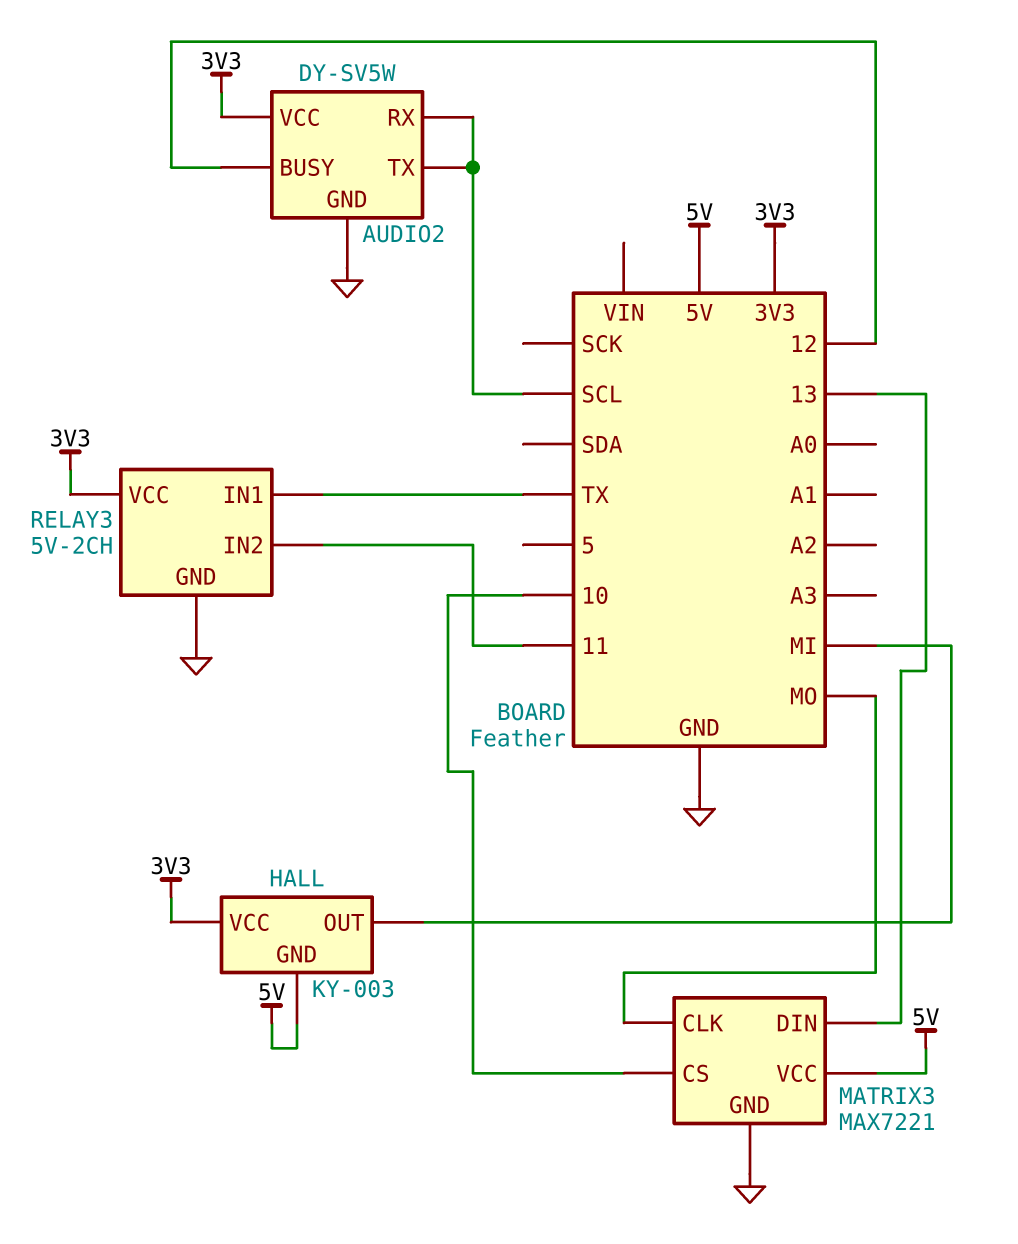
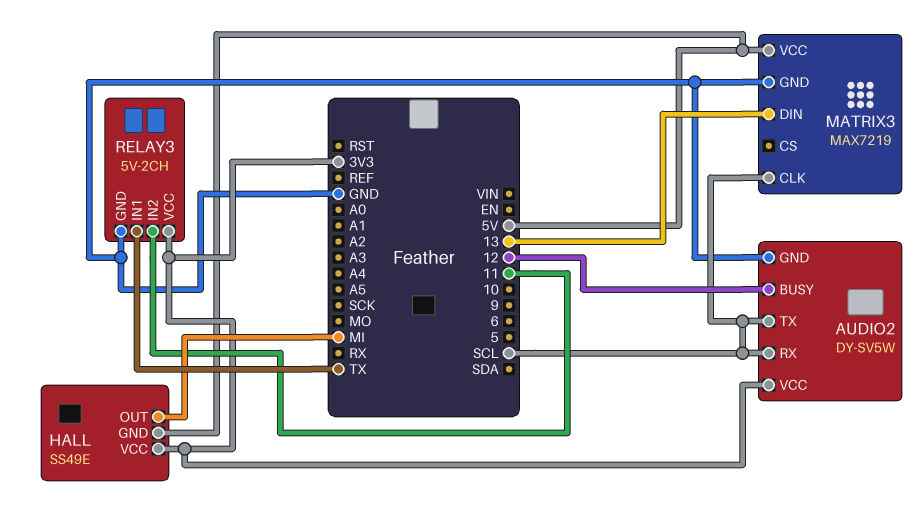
HALL: KY-003 -> SS49E
MATRIX3: MAX7221 -> MAX7219
MATRIX3 pin CLK: MO -> SCL
MATRIX3 pin CS: 10 -> none

